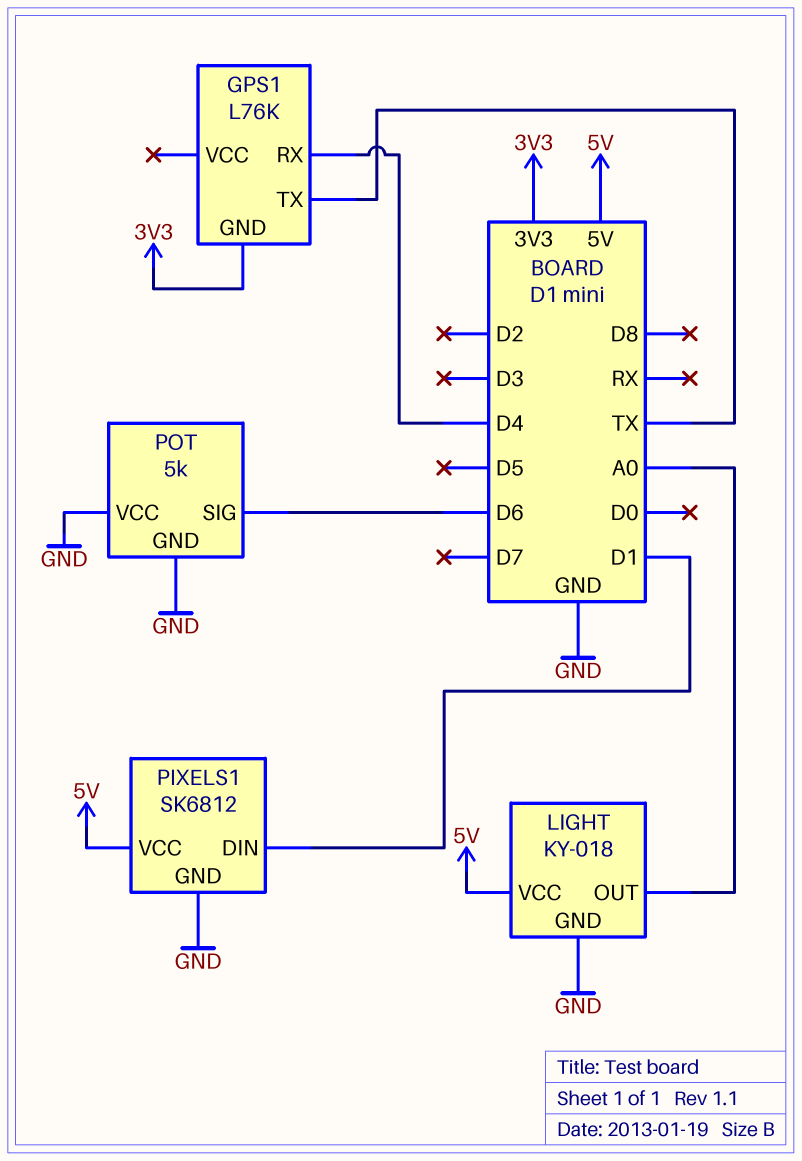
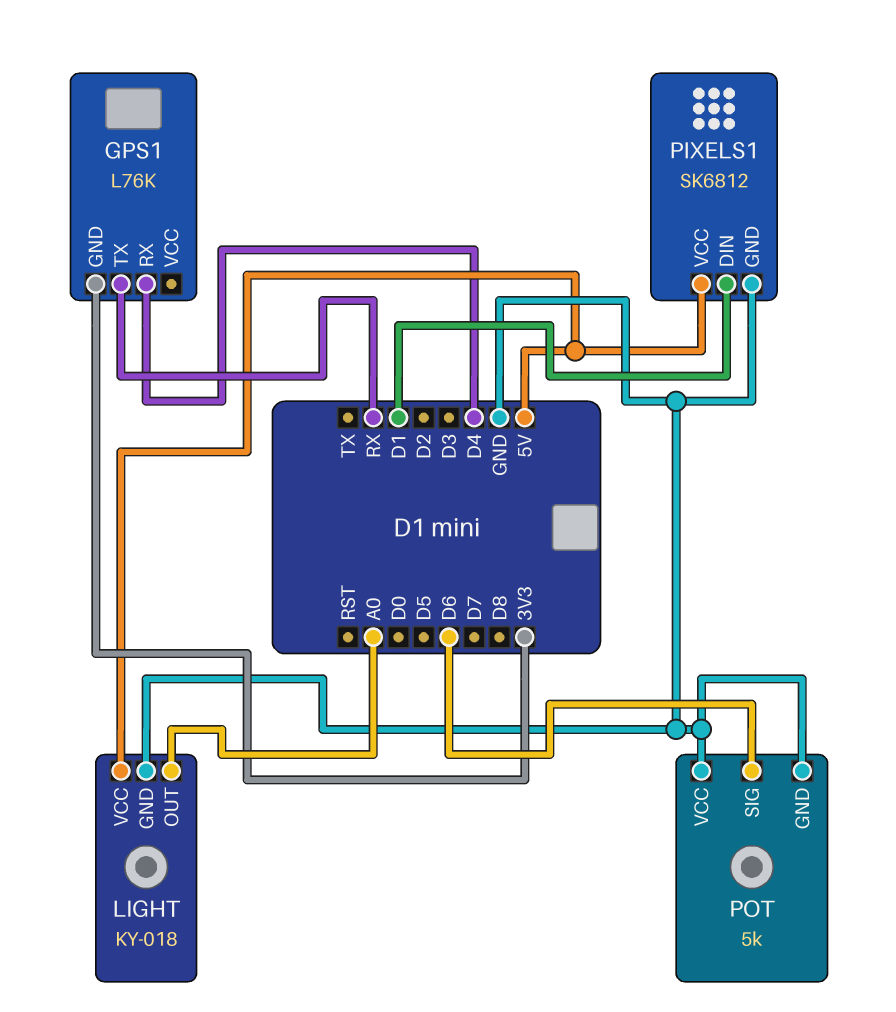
GPS1 pin TX: TX -> RX

